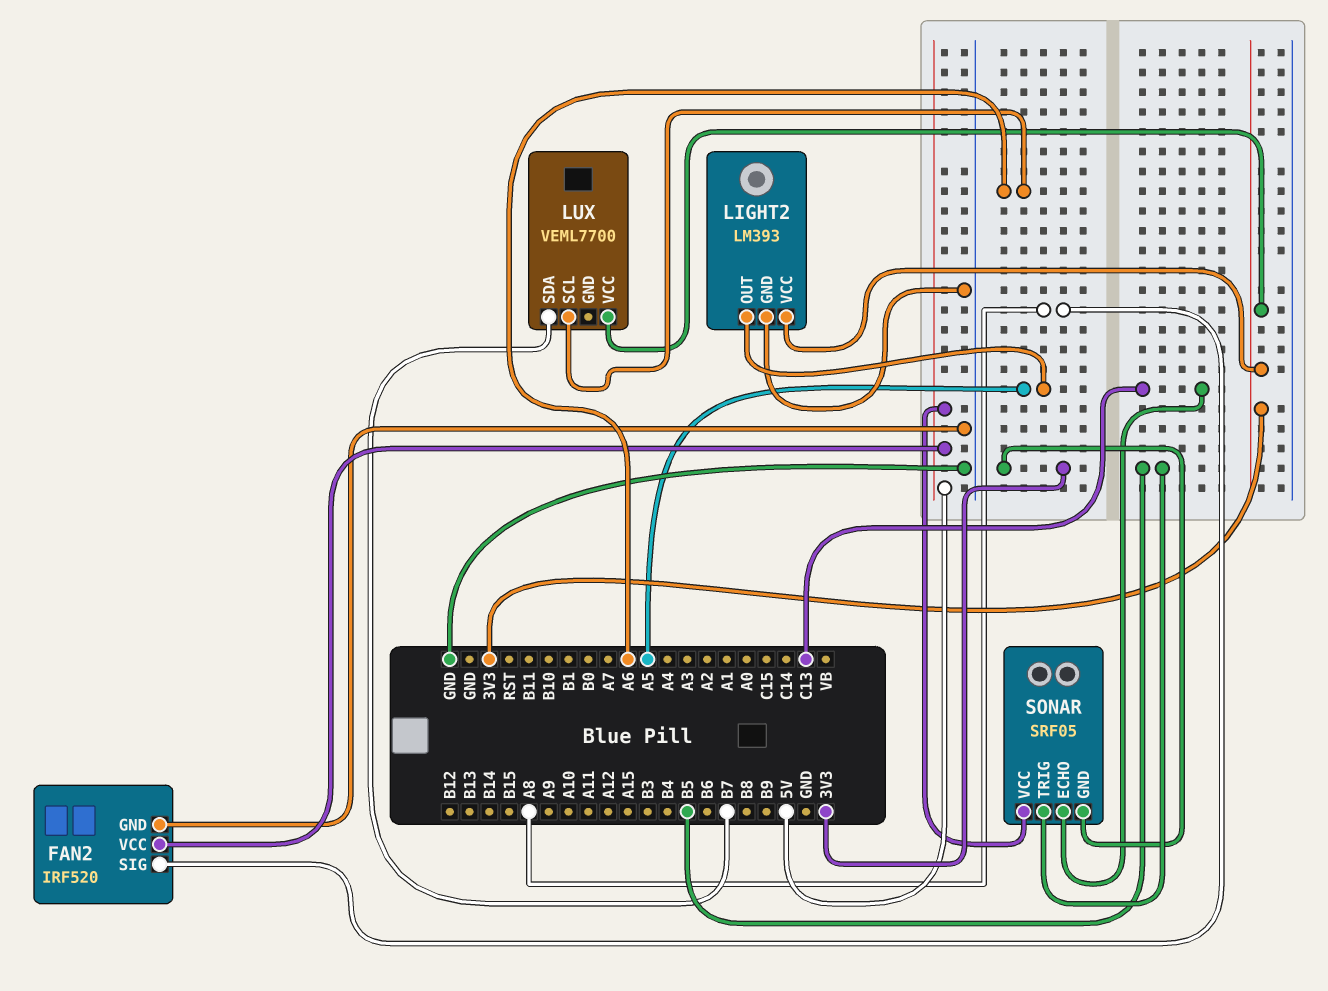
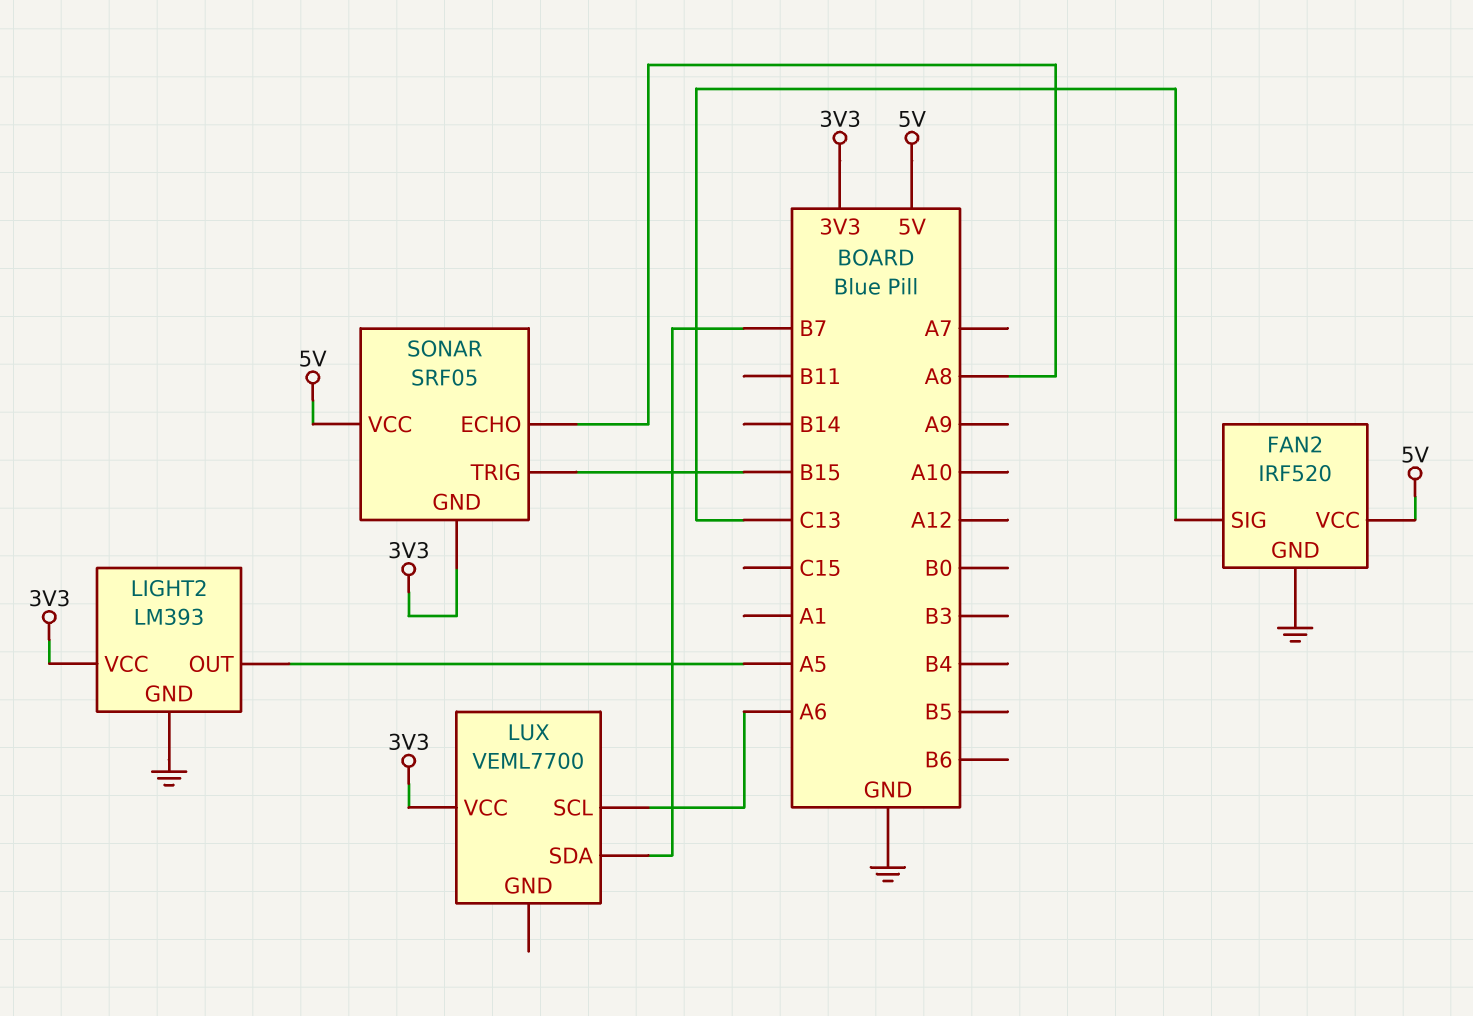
FAN2 pin SIG: A8 -> C13
SONAR pin ECHO: C13 -> A8
SONAR pin TRIG: B5 -> B15

